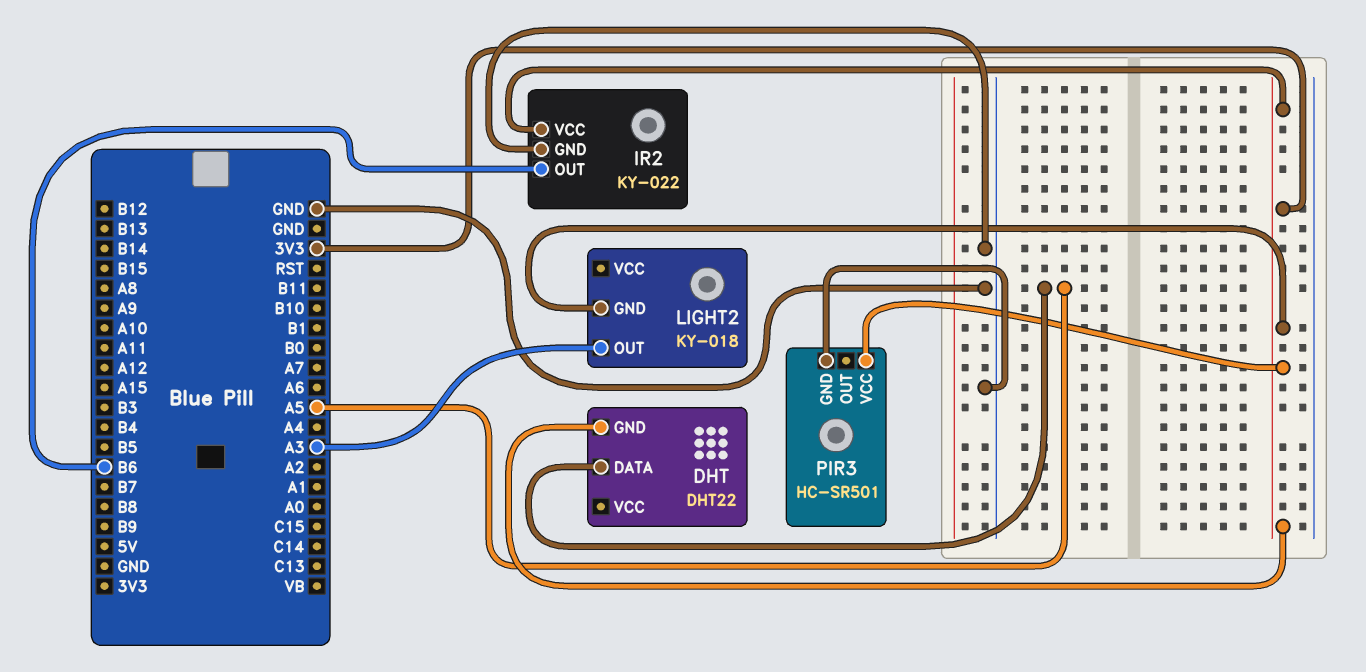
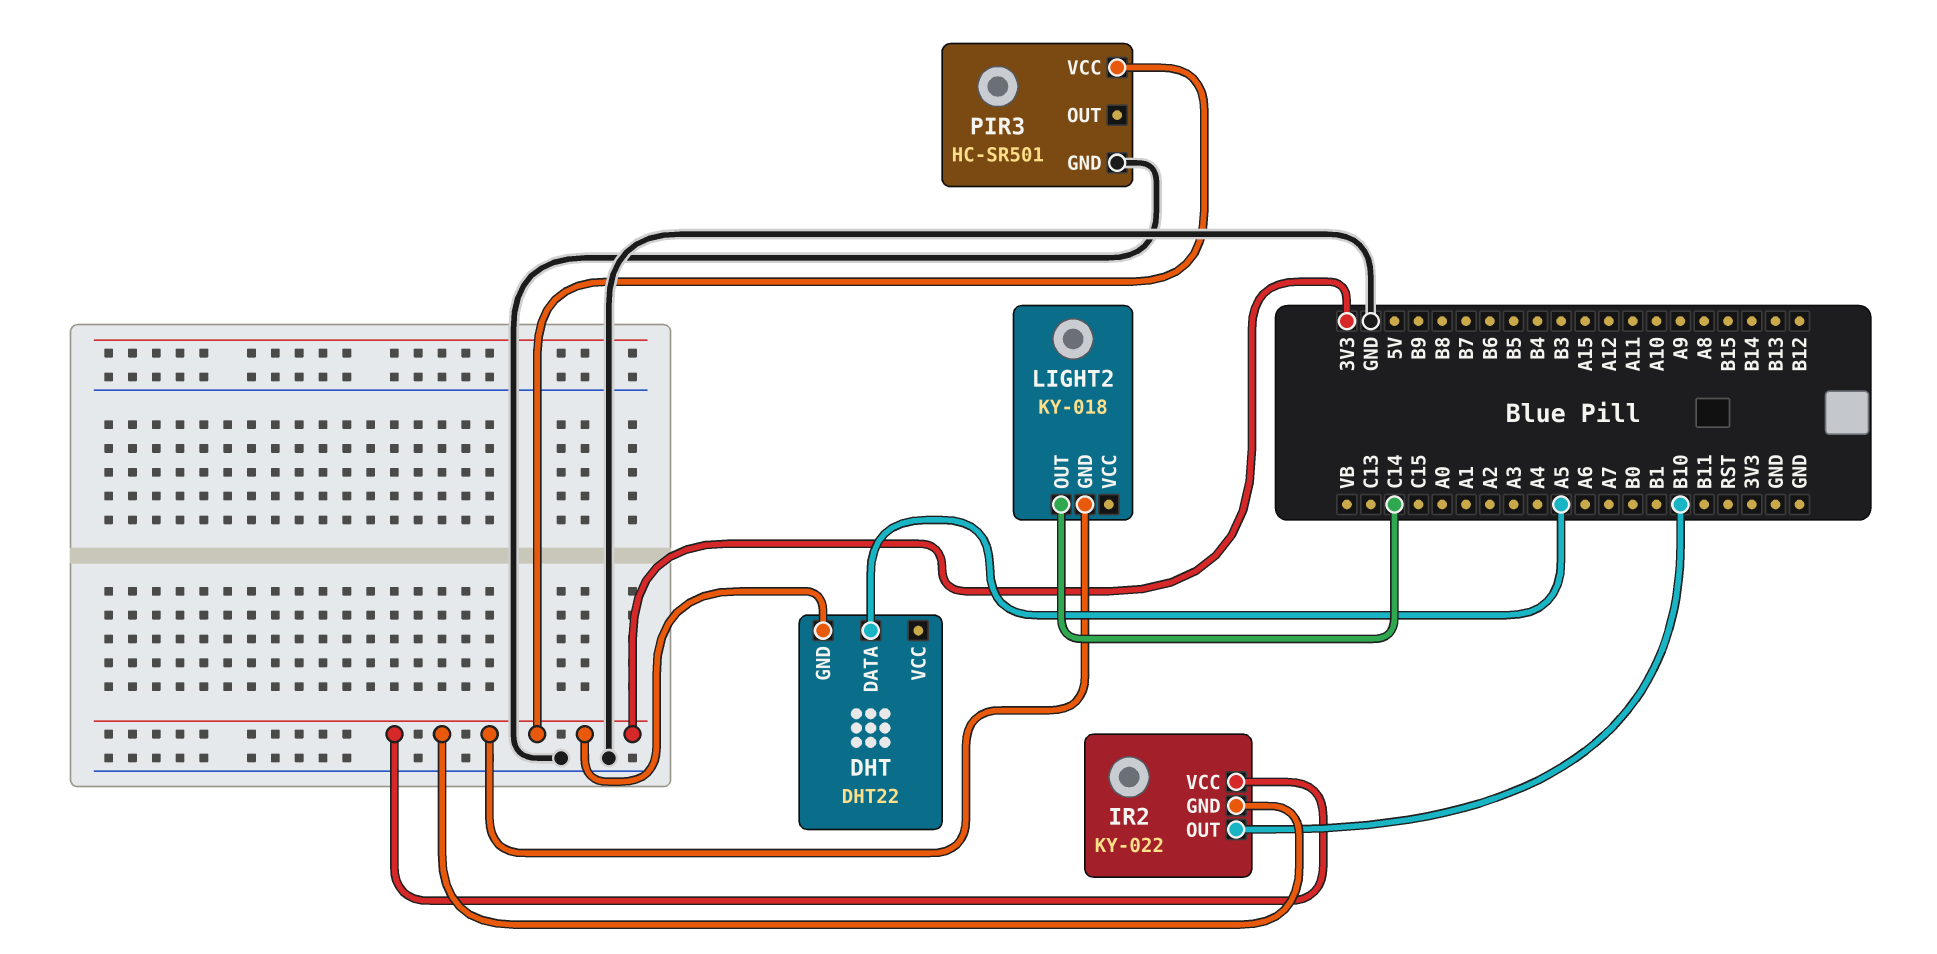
IR2 pin GND: GND -> 3V3
IR2 pin OUT: B6 -> B10
LIGHT2 pin OUT: A3 -> C14

